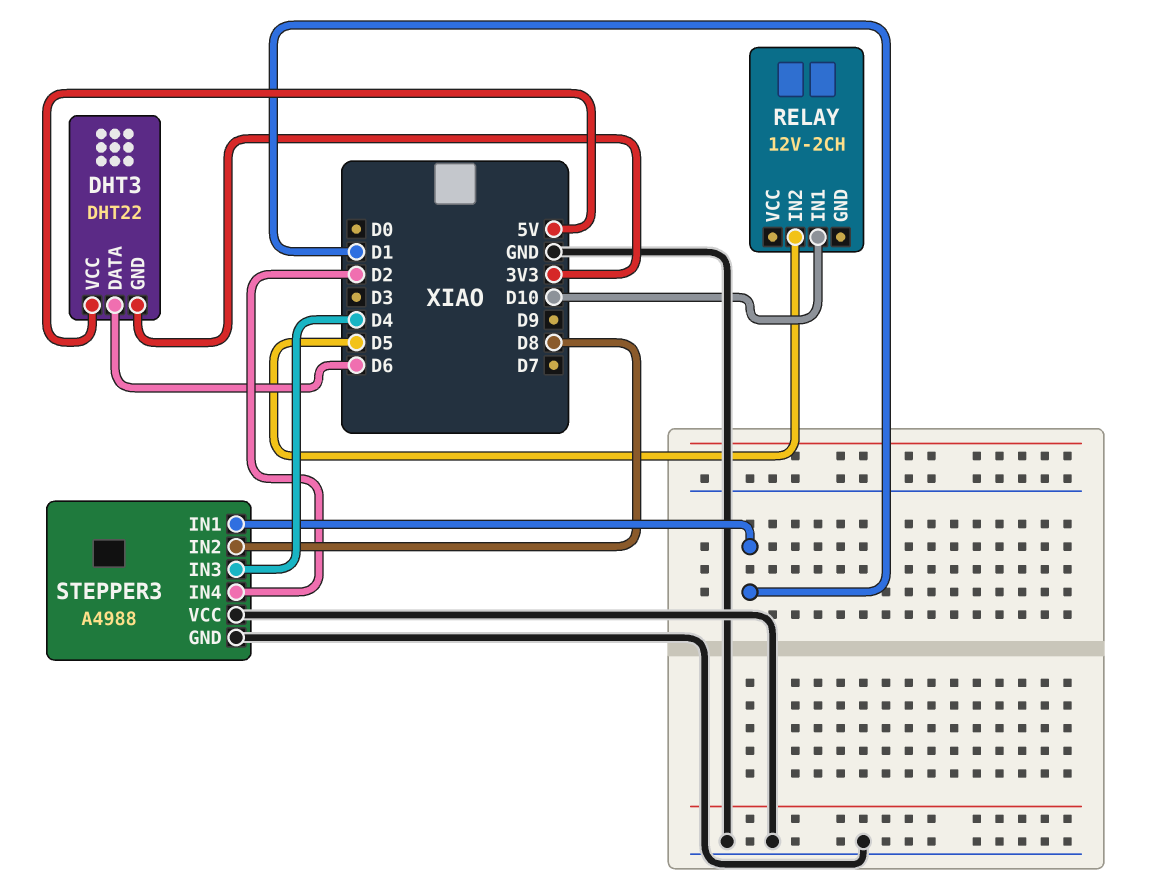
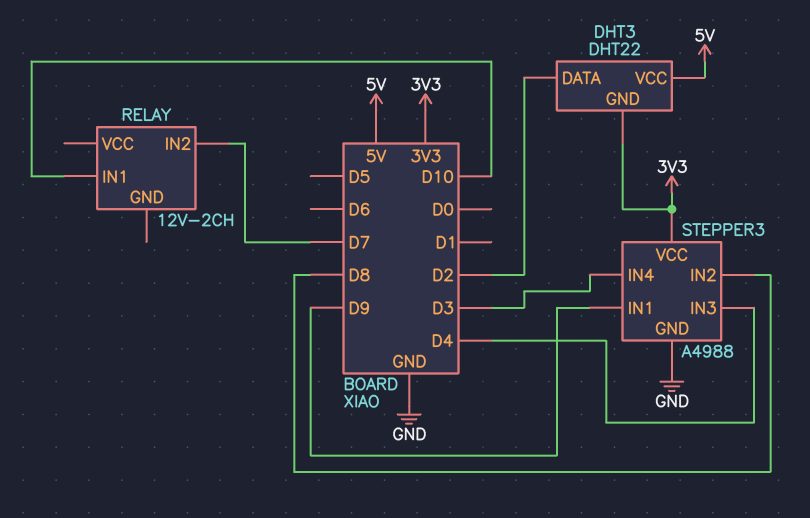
DHT3 pin DATA: D6 -> D2
RELAY pin IN2: D5 -> D7
STEPPER3 pin IN1: D1 -> D9
STEPPER3 pin IN4: D2 -> D3
STEPPER3 pin VCC: GND -> 3V3

